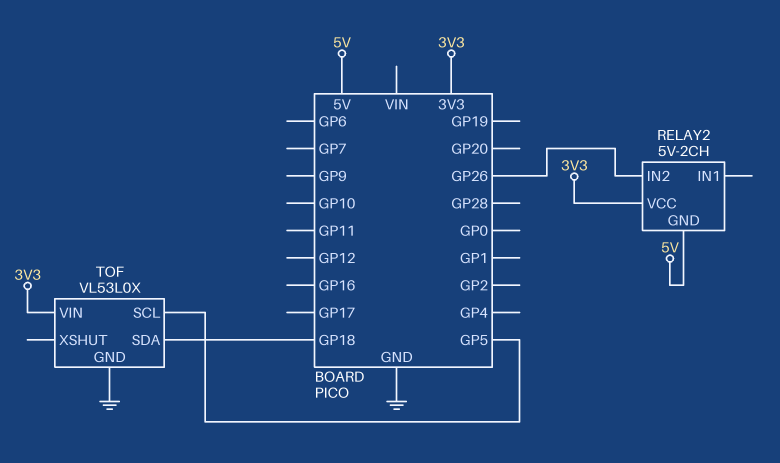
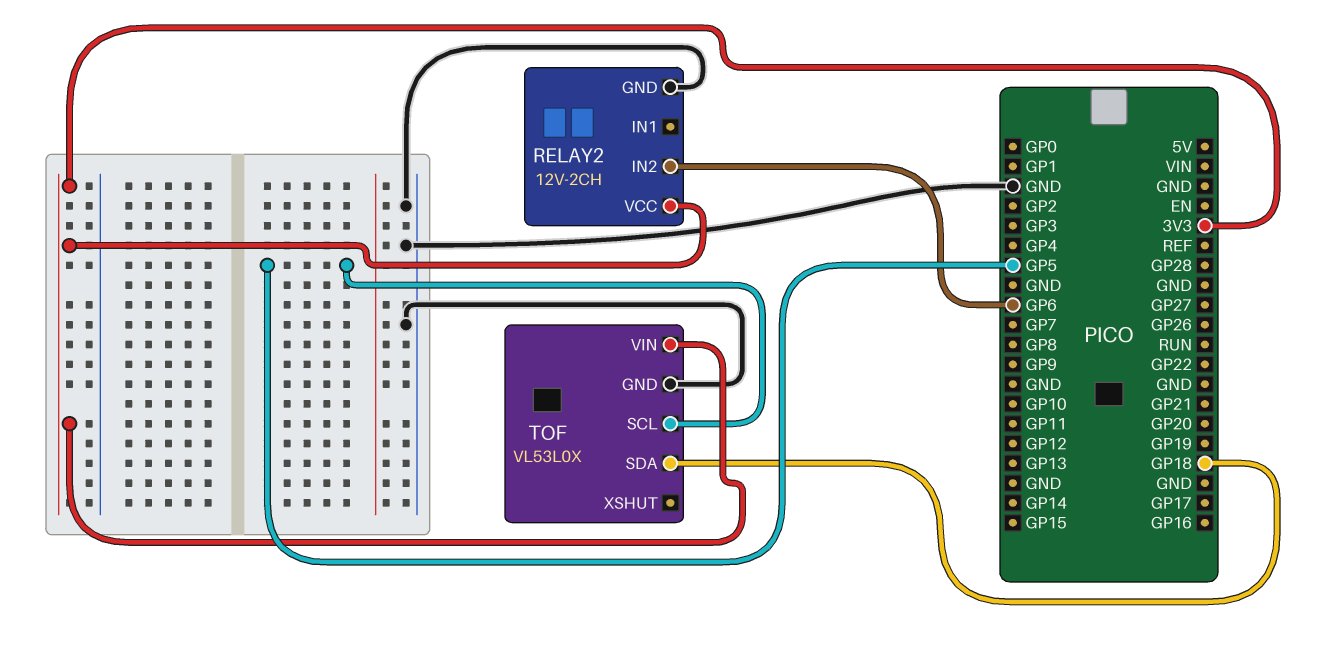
RELAY2: 5V-2CH -> 12V-2CH
RELAY2 pin GND: 5V -> GND
RELAY2 pin IN2: GP26 -> GP6

